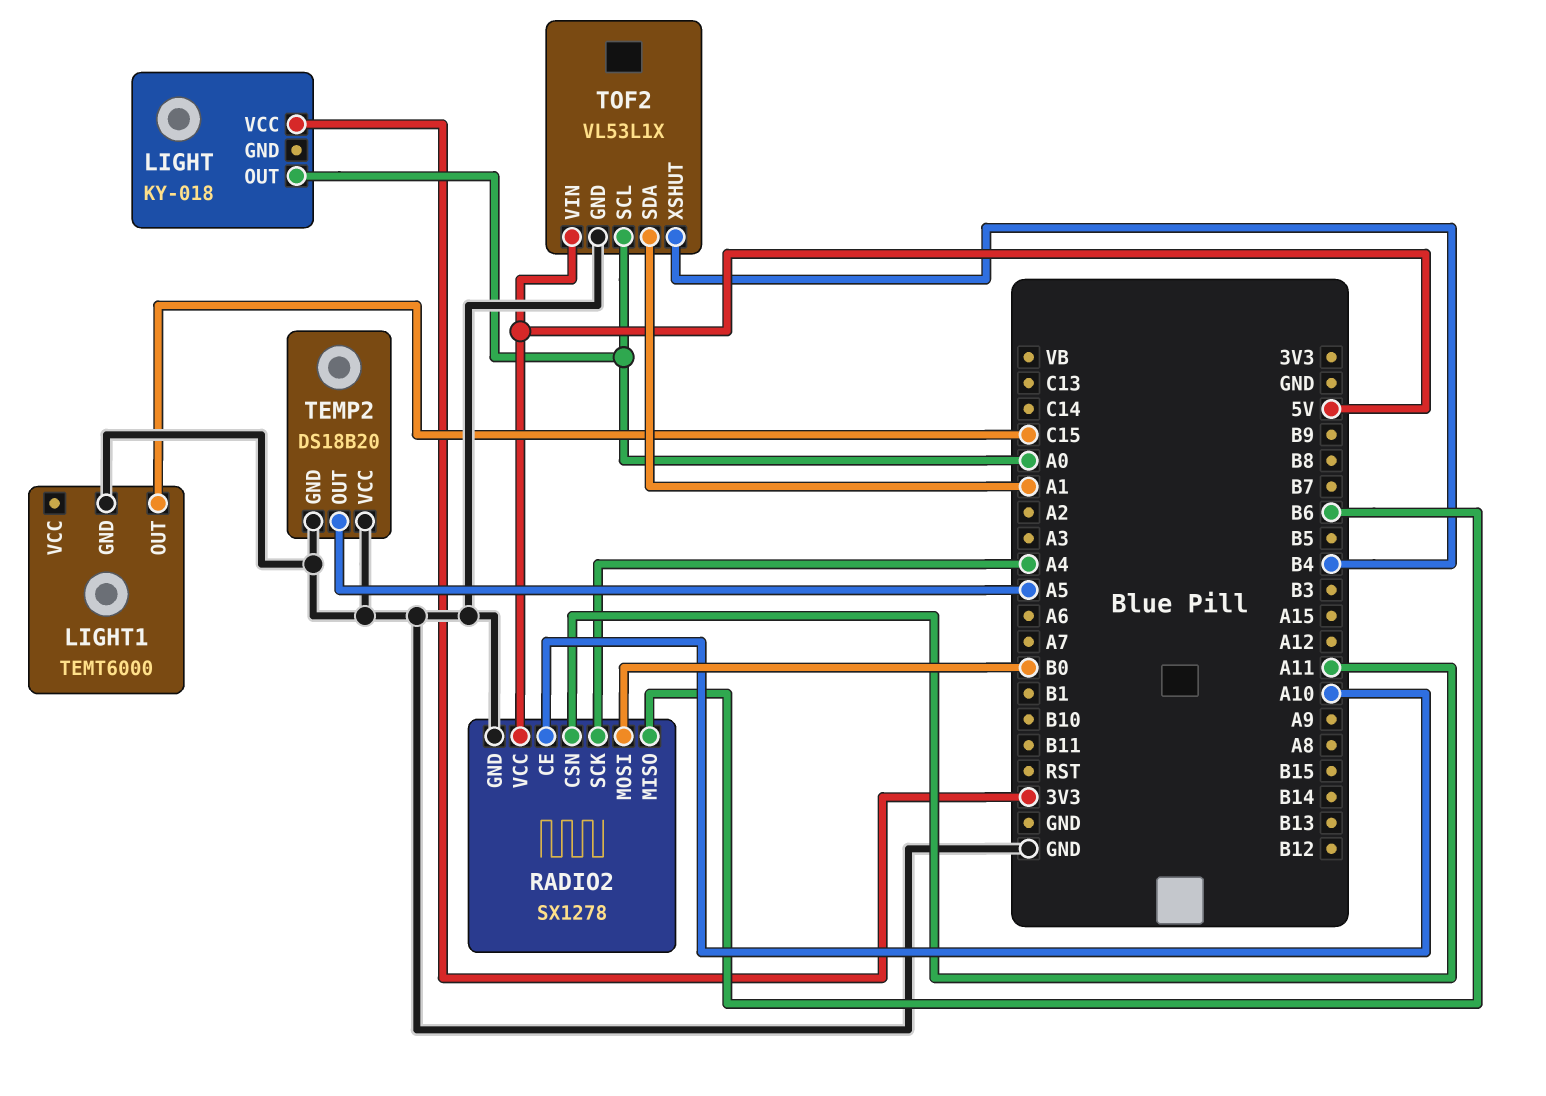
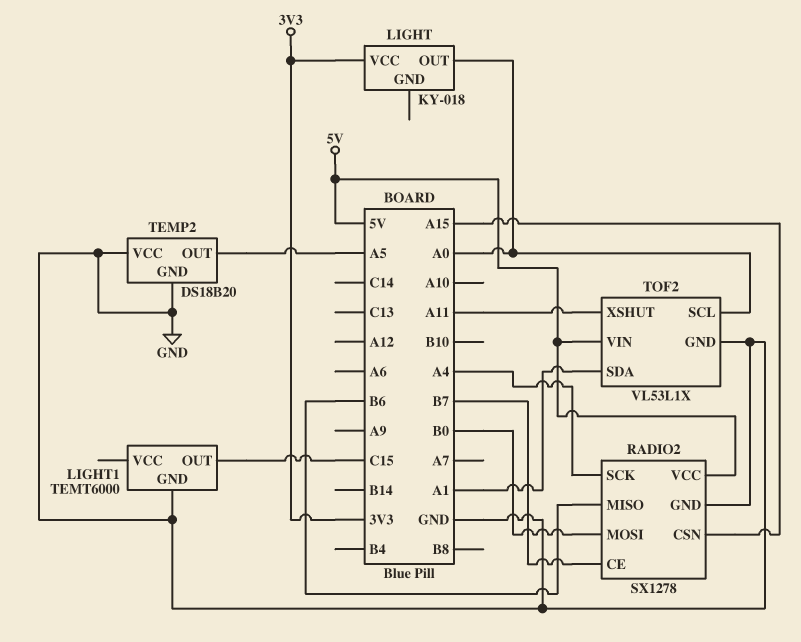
RADIO2 pin CE: A10 -> B7
RADIO2 pin CSN: A11 -> A15
TOF2 pin XSHUT: B4 -> A11

